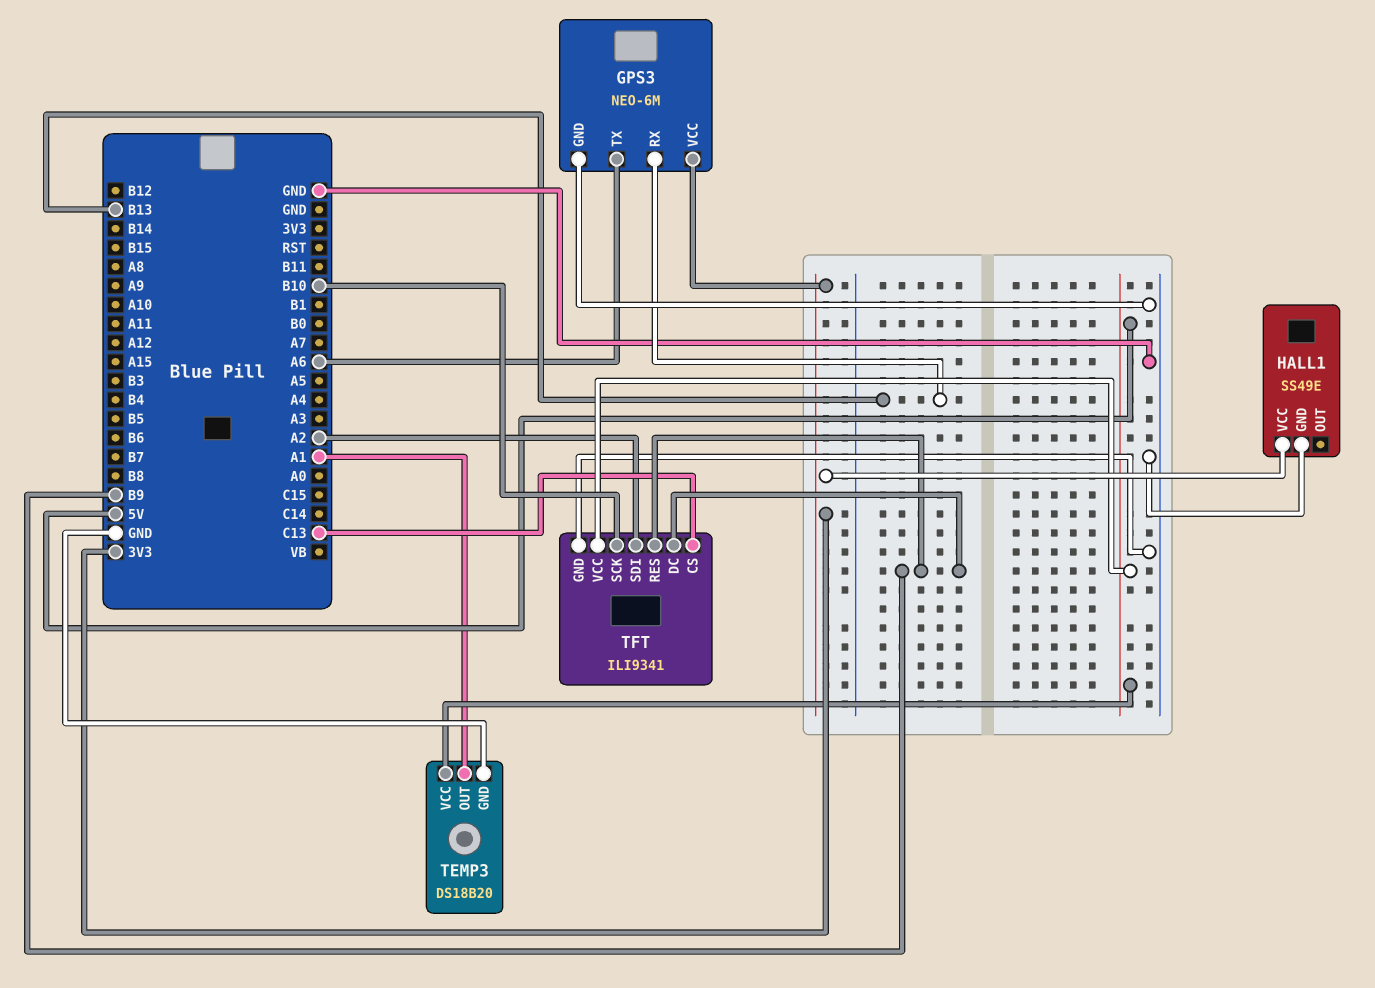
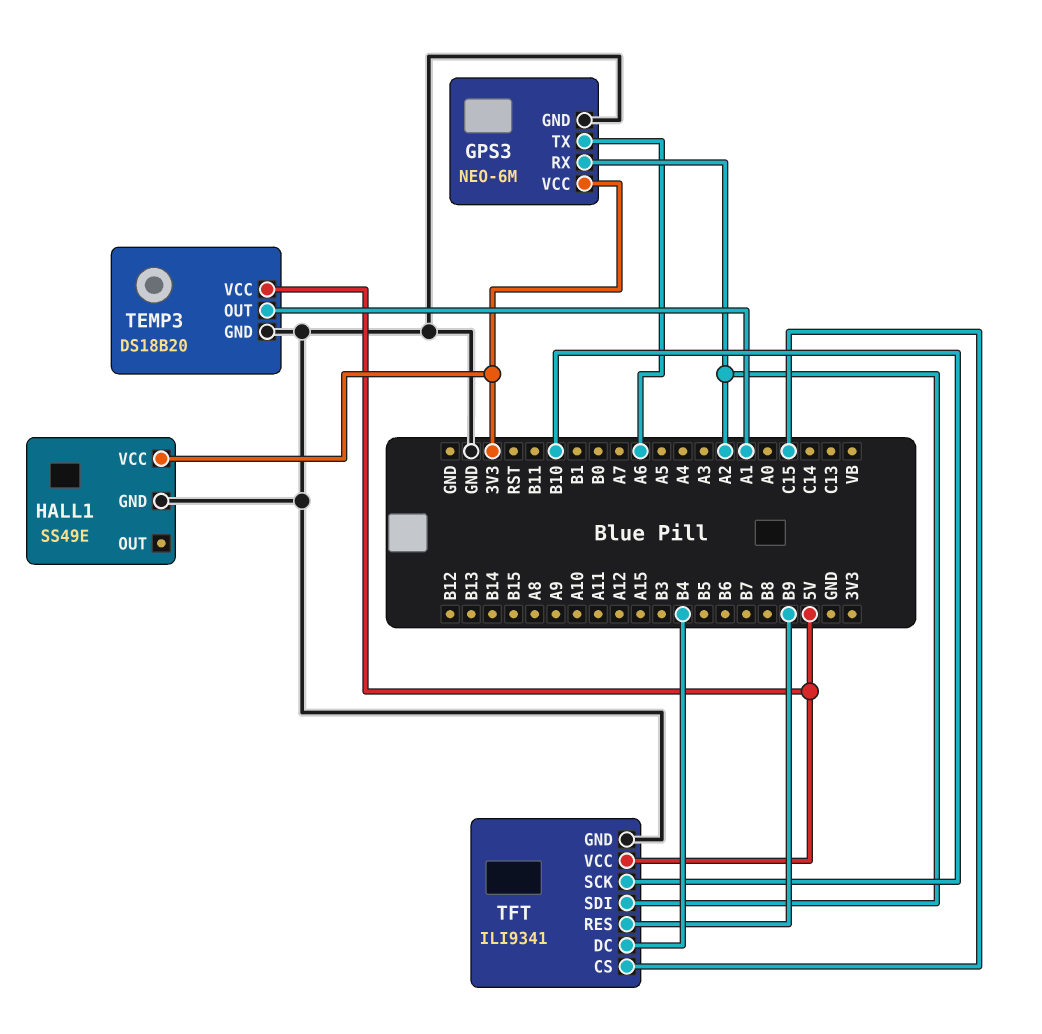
GPS3 pin RX: B13 -> A2
TFT pin CS: C13 -> C15
TFT pin DC: B9 -> B4

